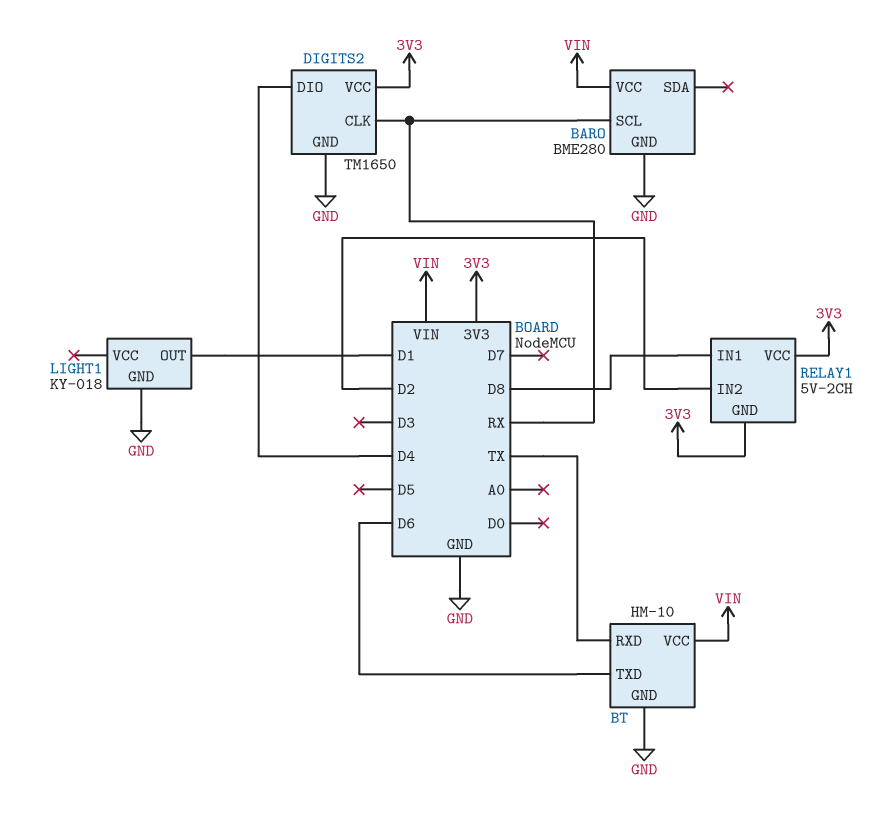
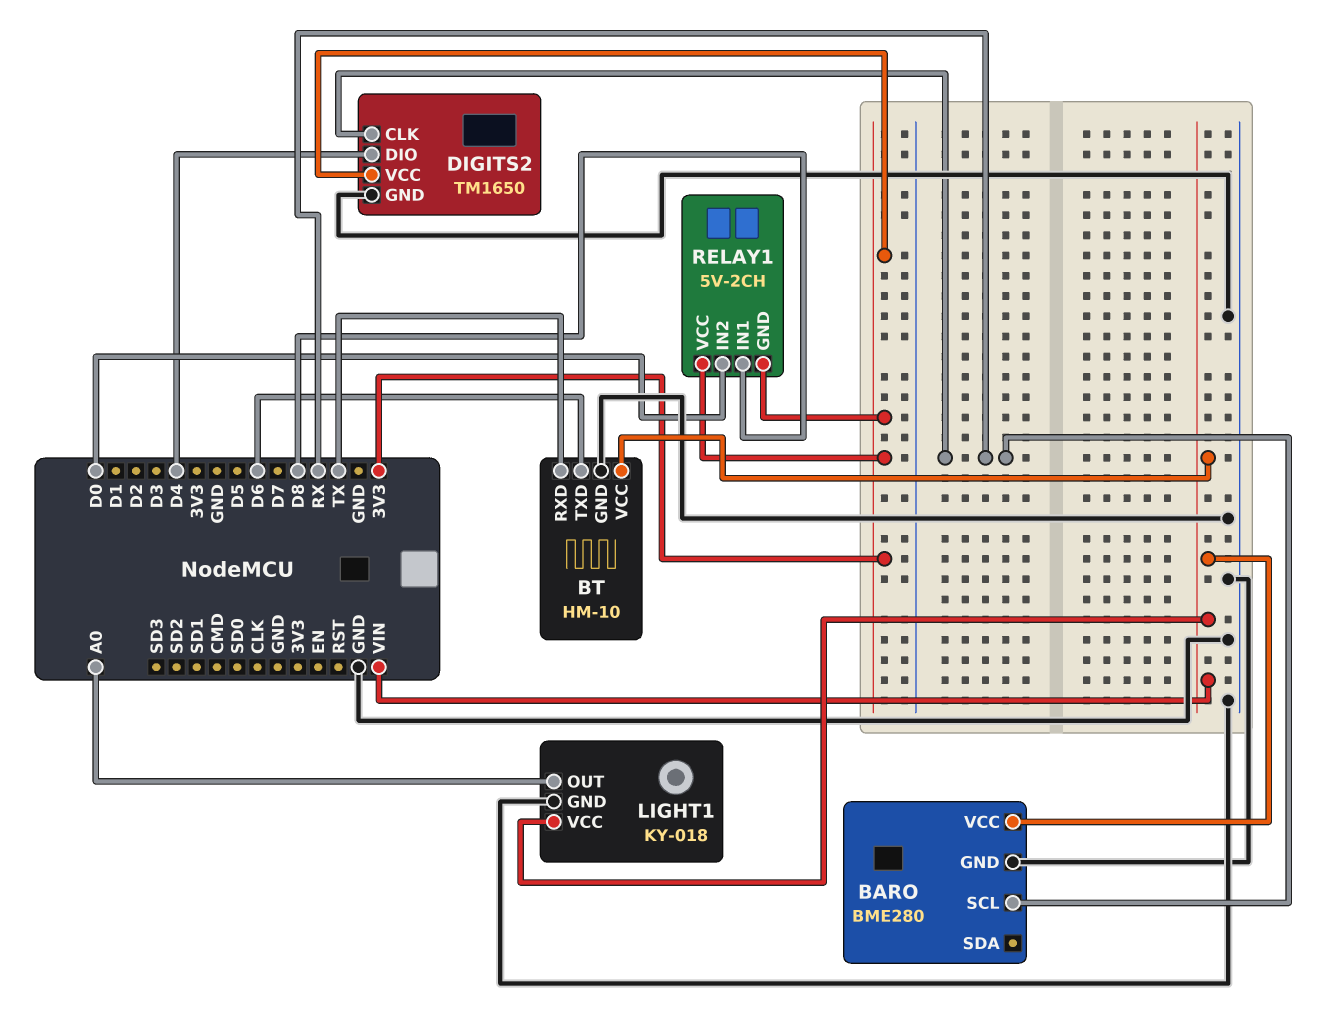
LIGHT1 pin OUT: D1 -> A0
LIGHT1 pin VCC: none -> VIN
RELAY1 pin IN2: D2 -> D0

